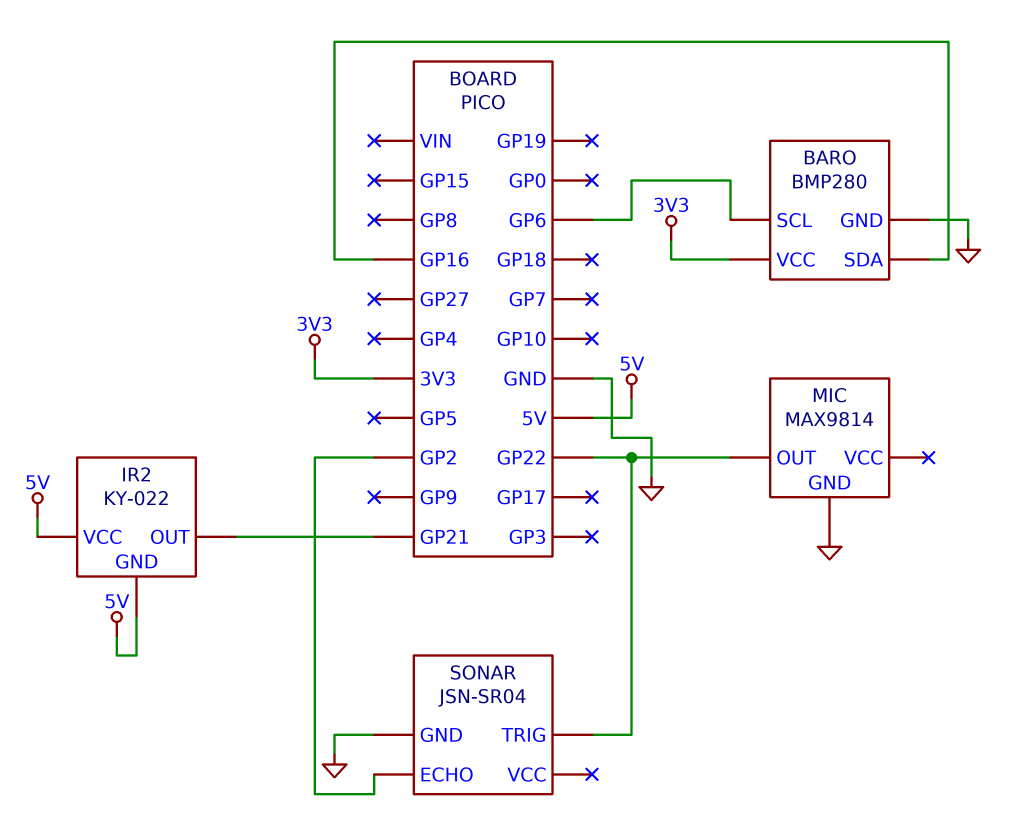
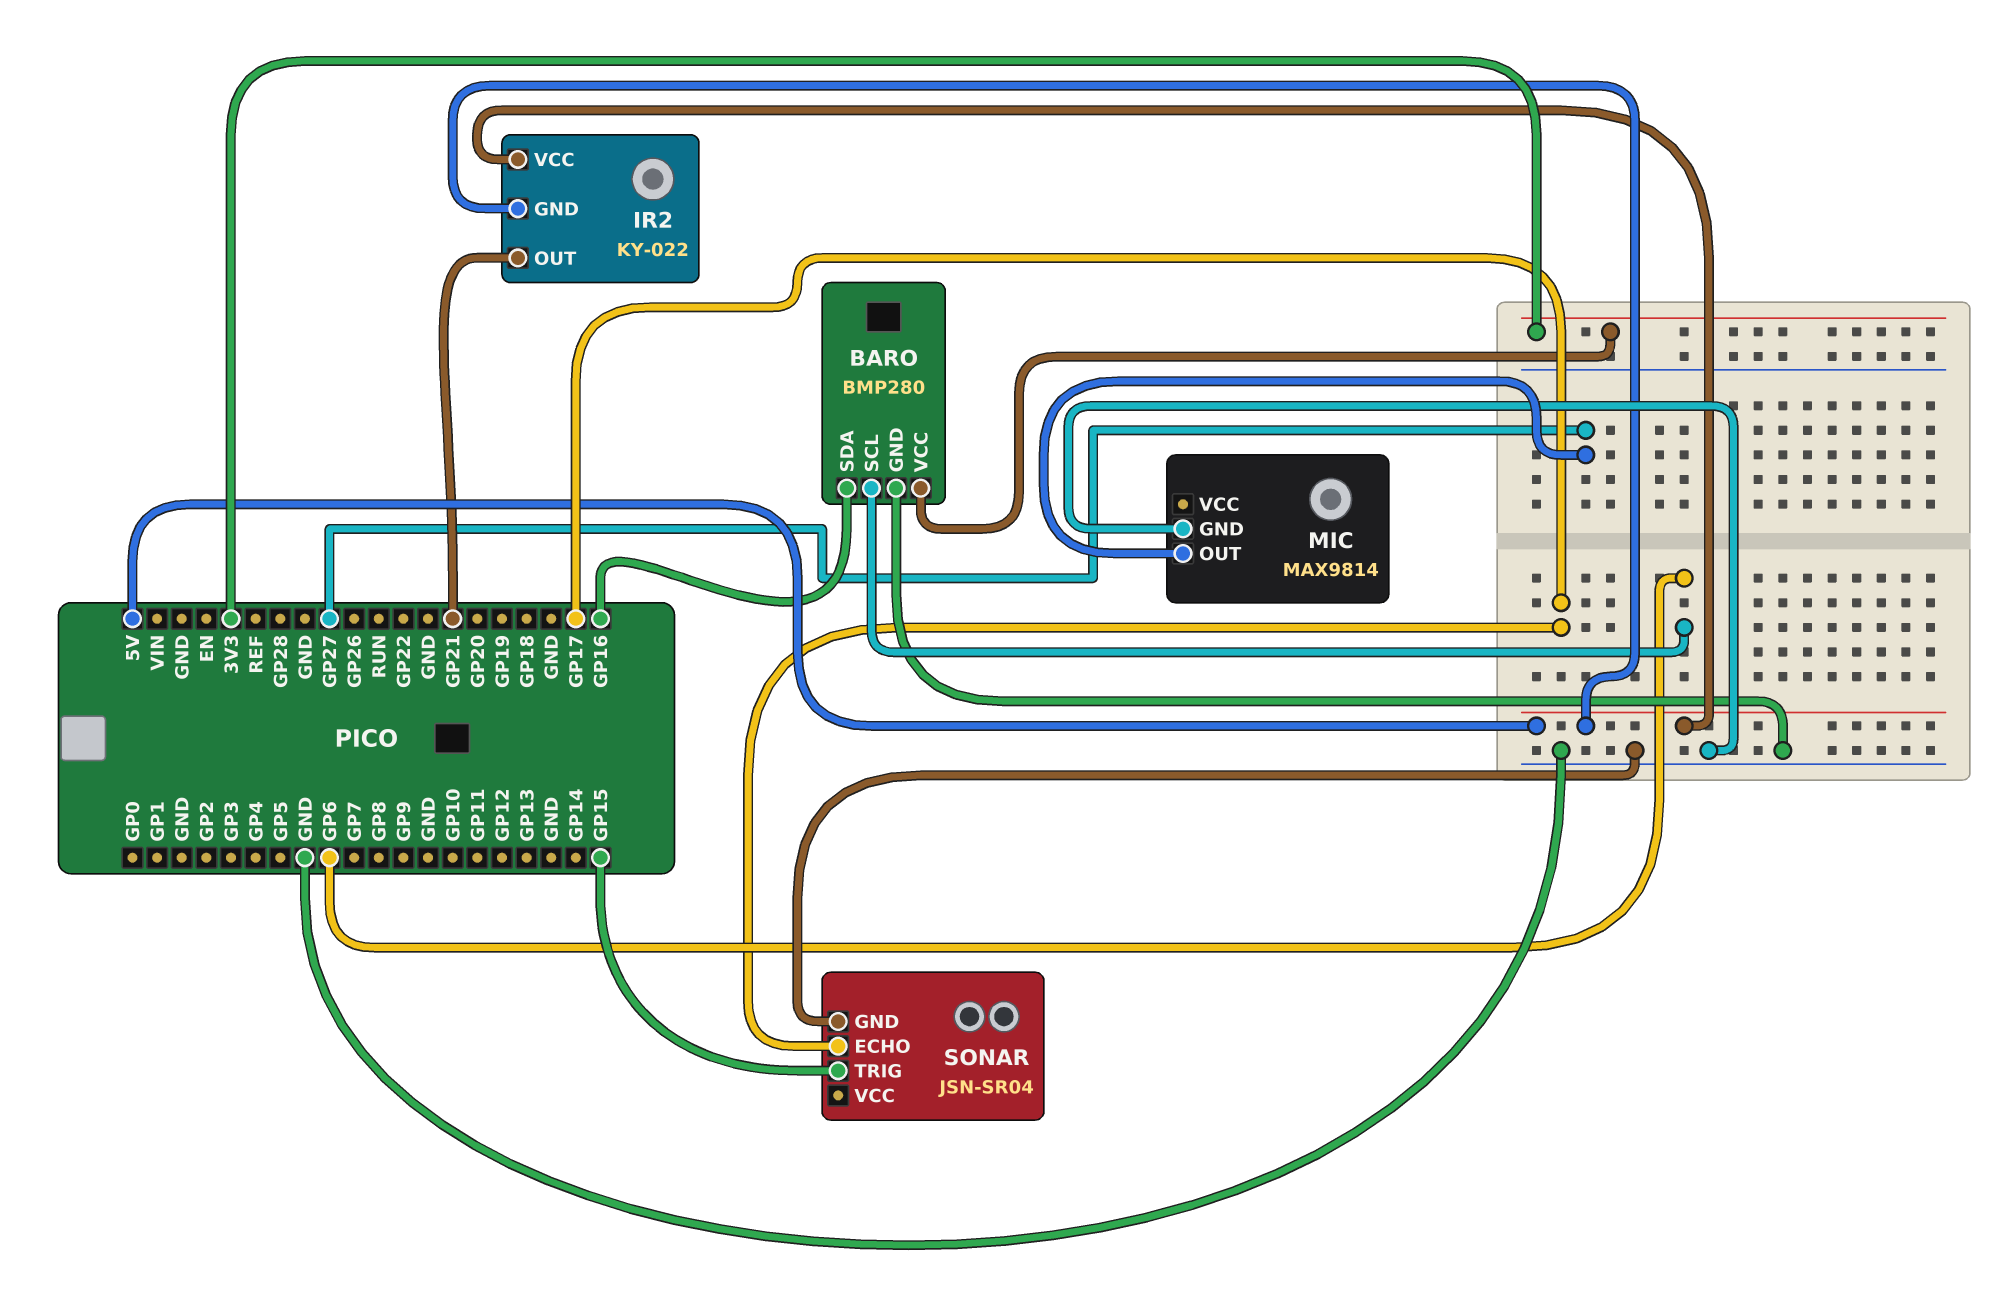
MIC pin OUT: GP22 -> GP27
SONAR pin ECHO: GP2 -> GP17
SONAR pin TRIG: GP22 -> GP15

